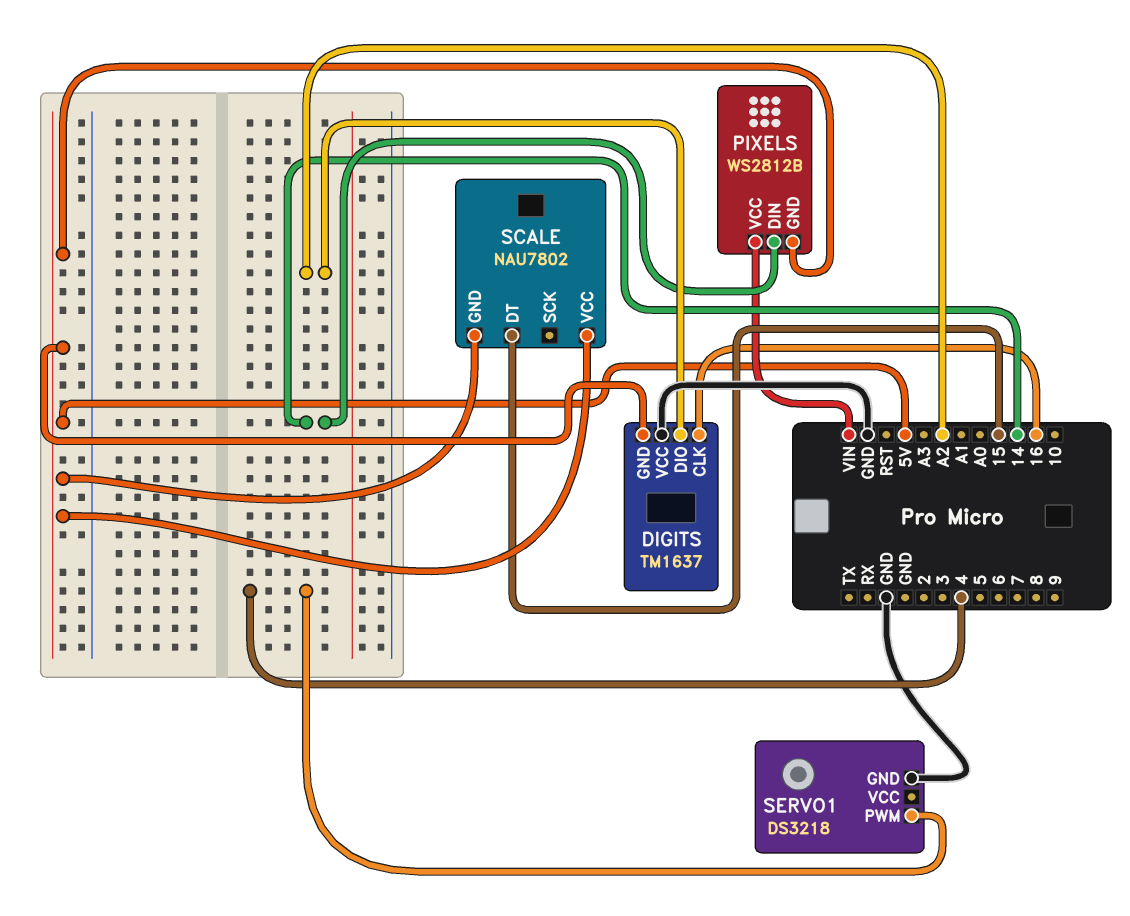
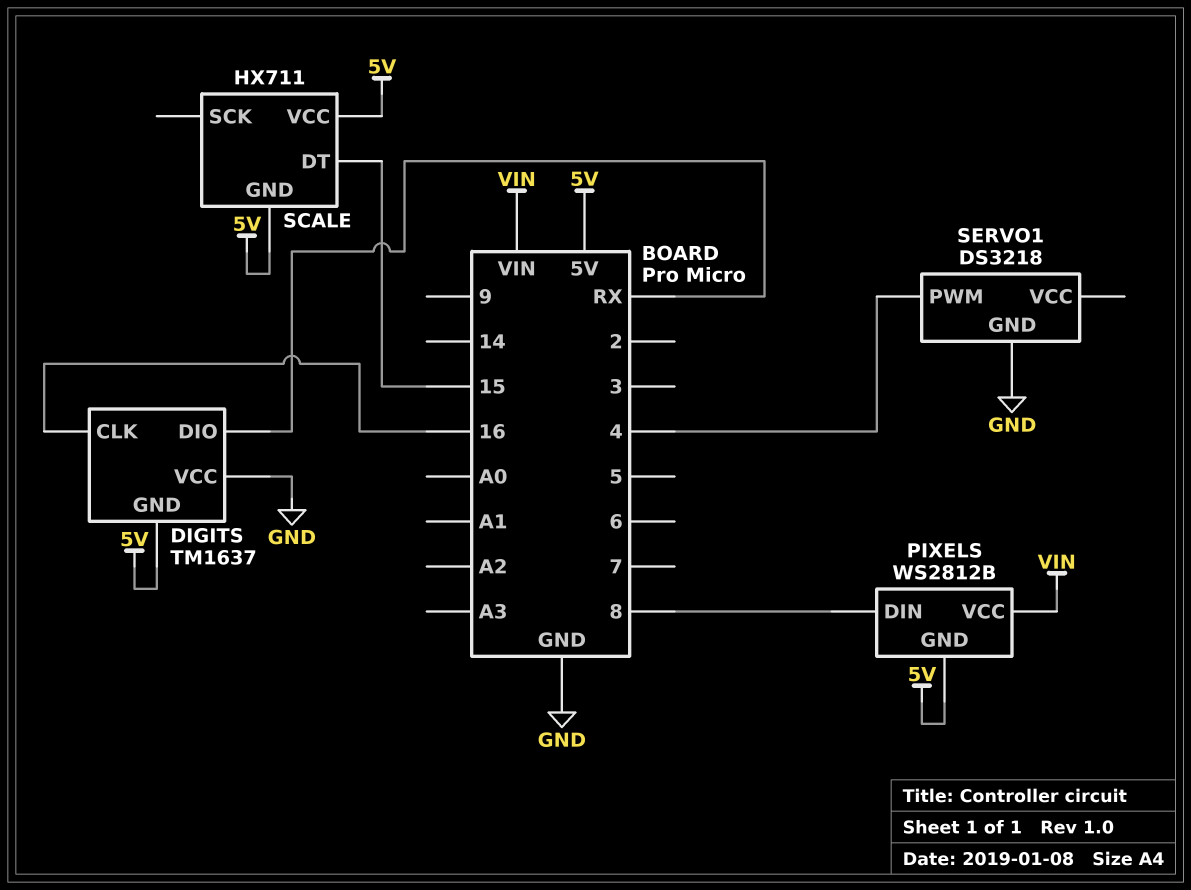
DIGITS pin DIO: A2 -> RX
PIXELS pin DIN: 14 -> 8
SCALE: NAU7802 -> HX711

